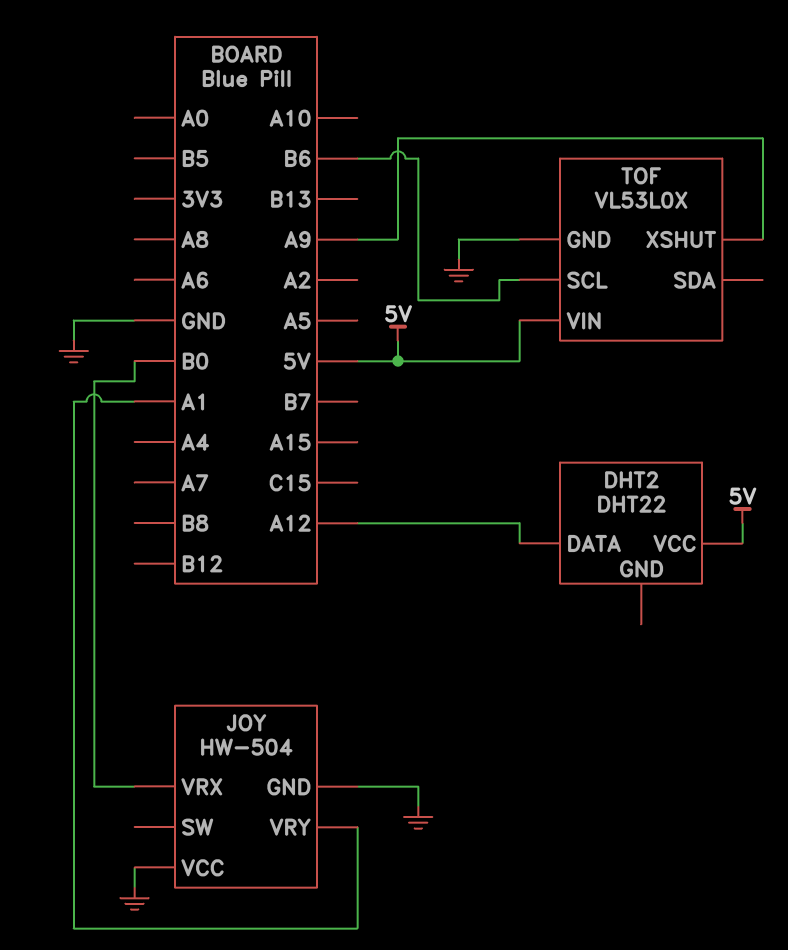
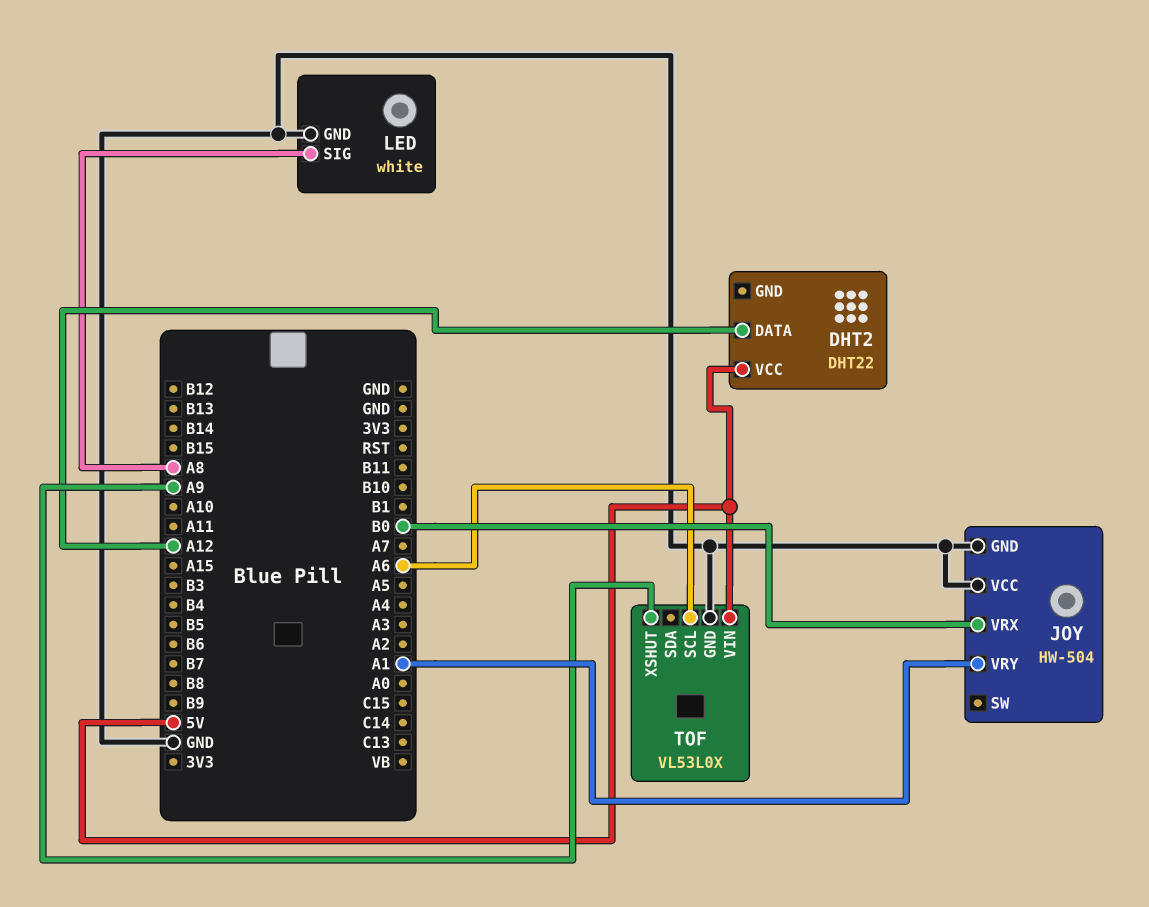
LED: none -> white
LED pin GND: none -> GND
LED pin SIG: none -> A8
TOF pin SCL: B6 -> A6

